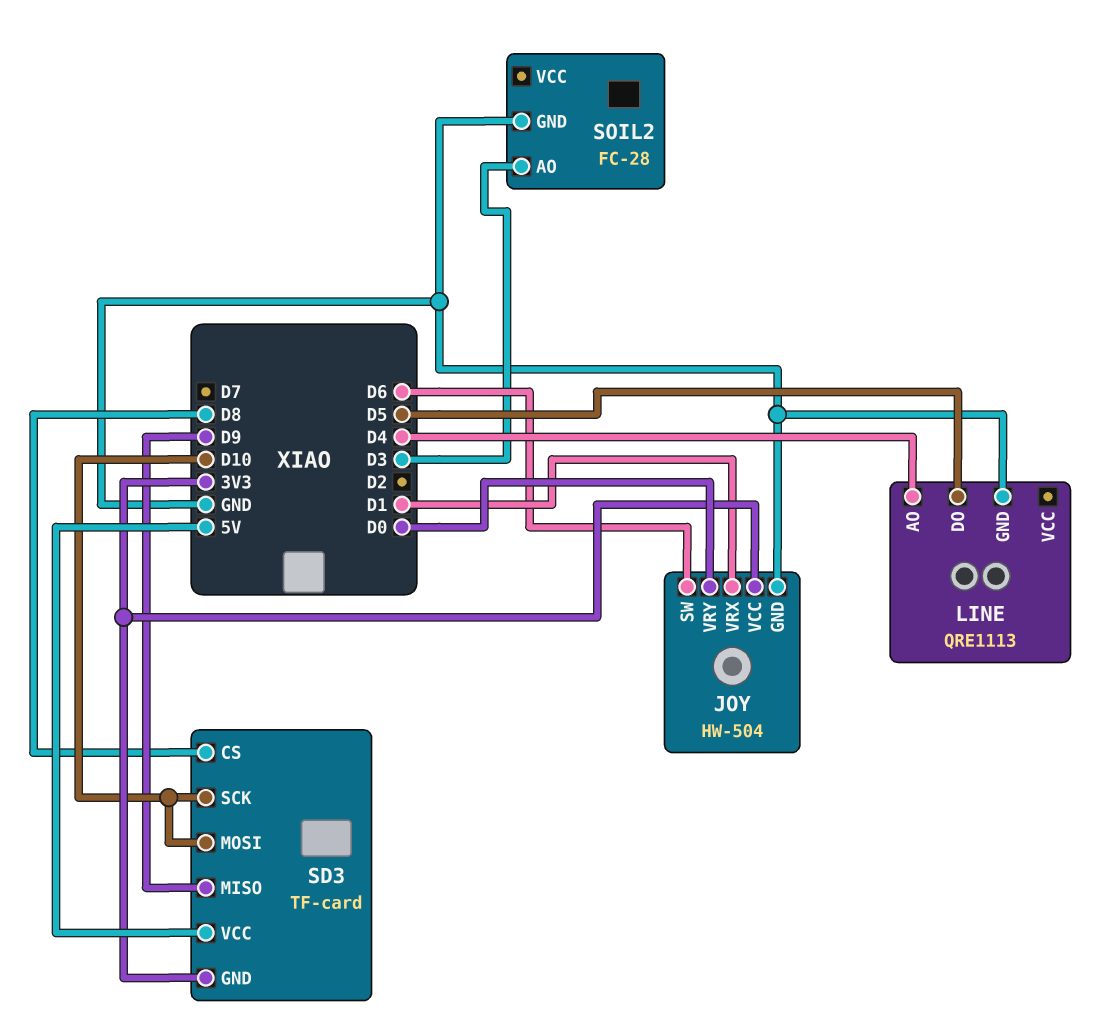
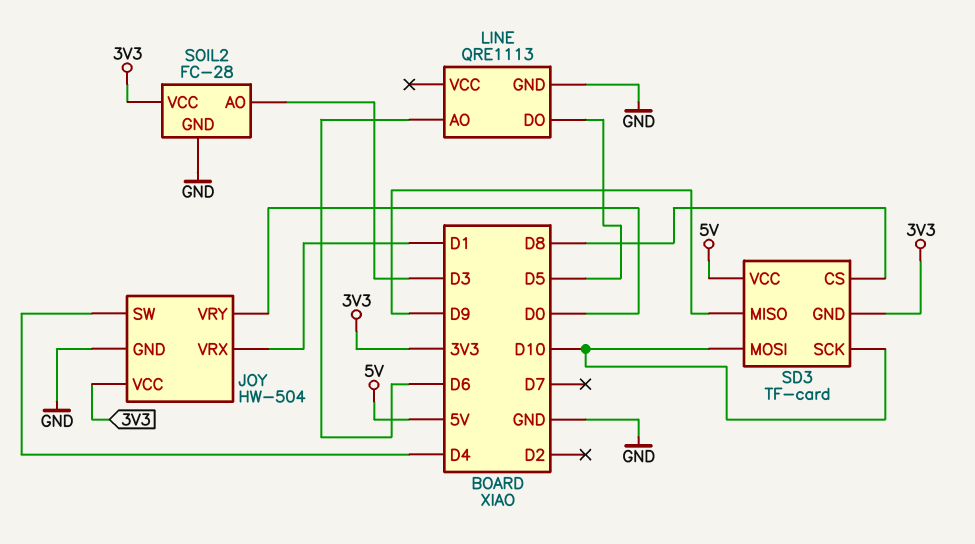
JOY pin SW: D6 -> D4
LINE pin AO: D4 -> D6
SOIL2 pin VCC: none -> 3V3

